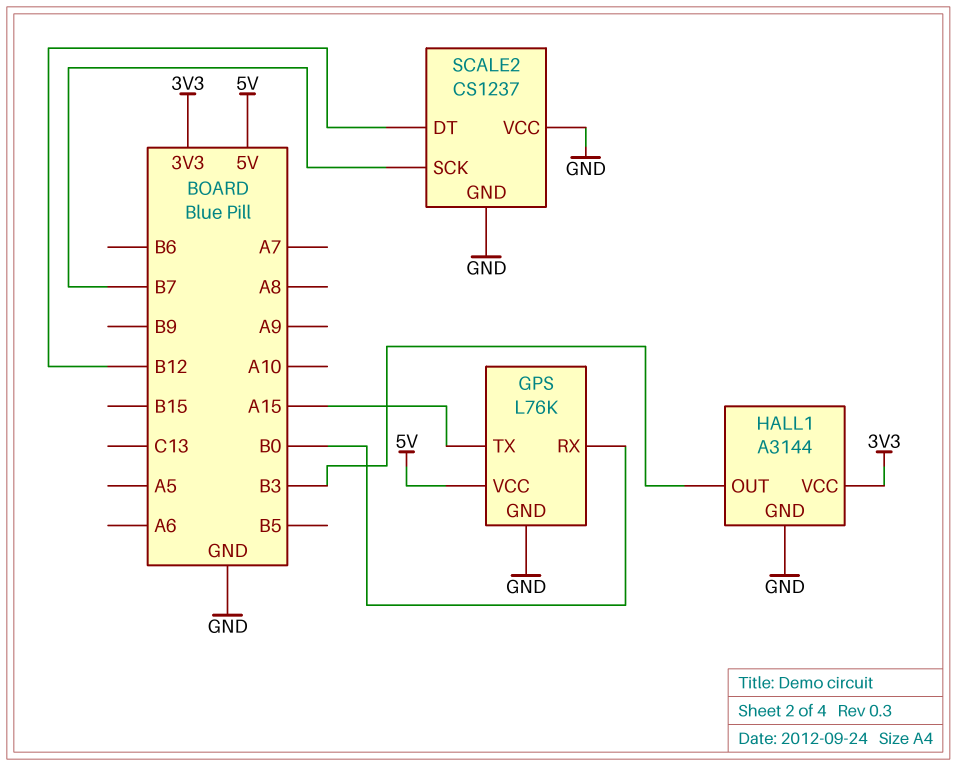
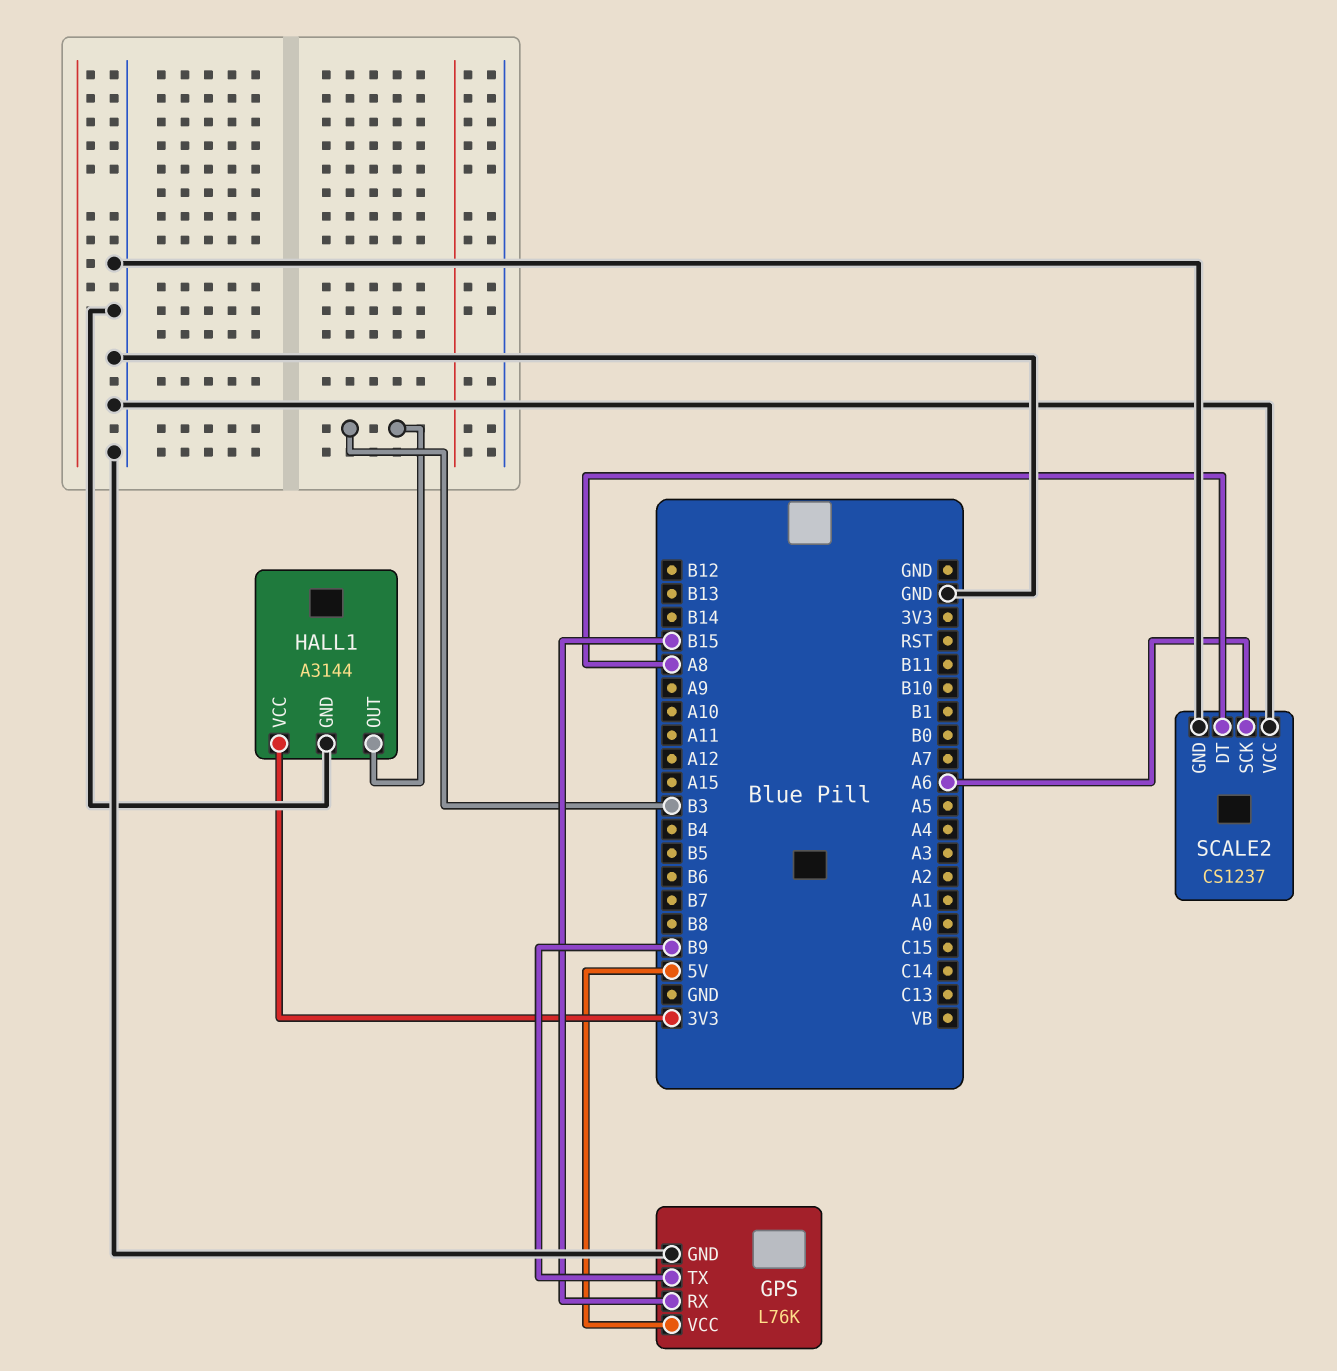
GPS pin RX: B0 -> B15
GPS pin TX: A15 -> B9
SCALE2 pin DT: B12 -> A8
SCALE2 pin SCK: B7 -> A6

